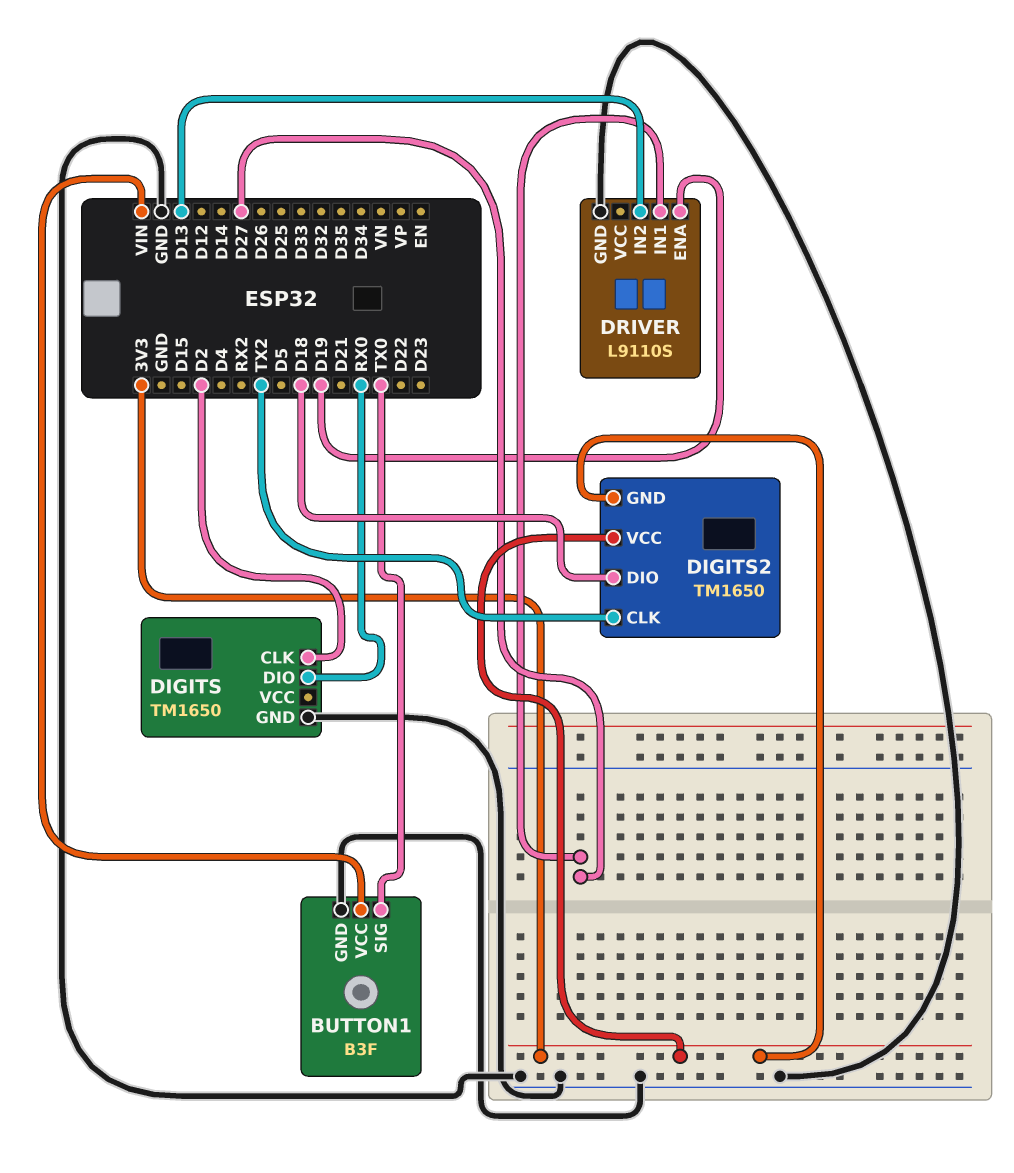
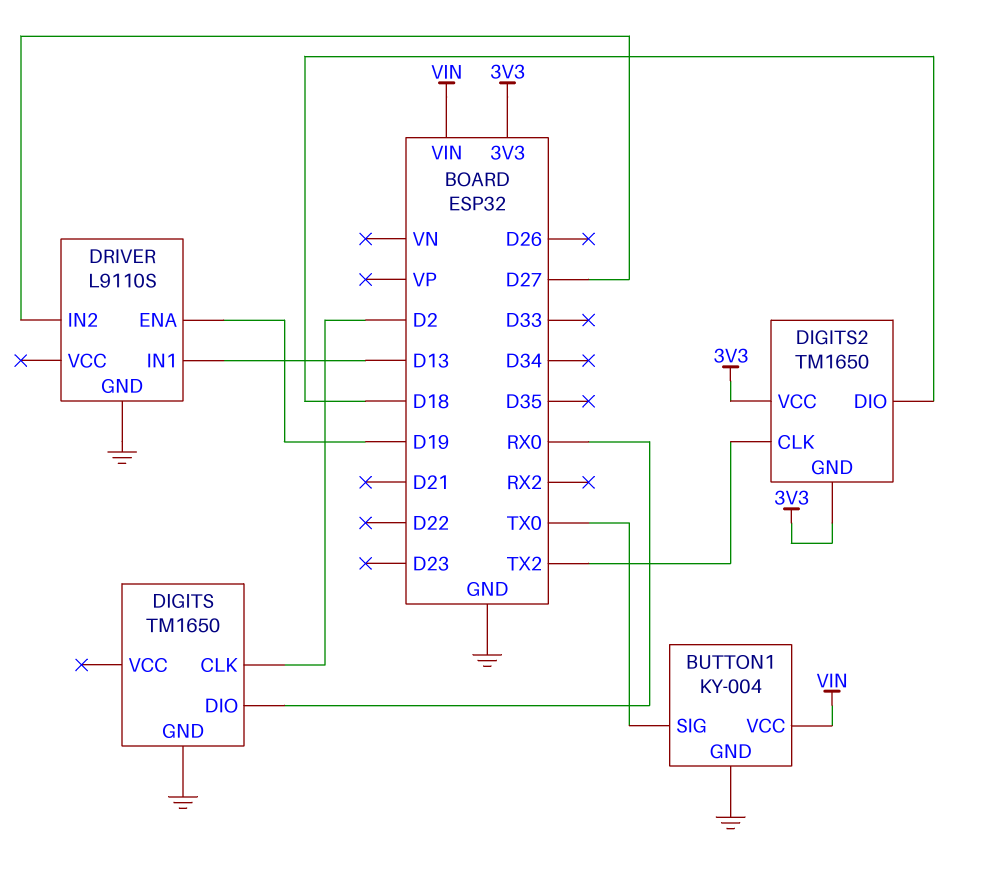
BUTTON1: B3F -> KY-004
DRIVER pin IN1: D27 -> D13
DRIVER pin IN2: D13 -> D27

